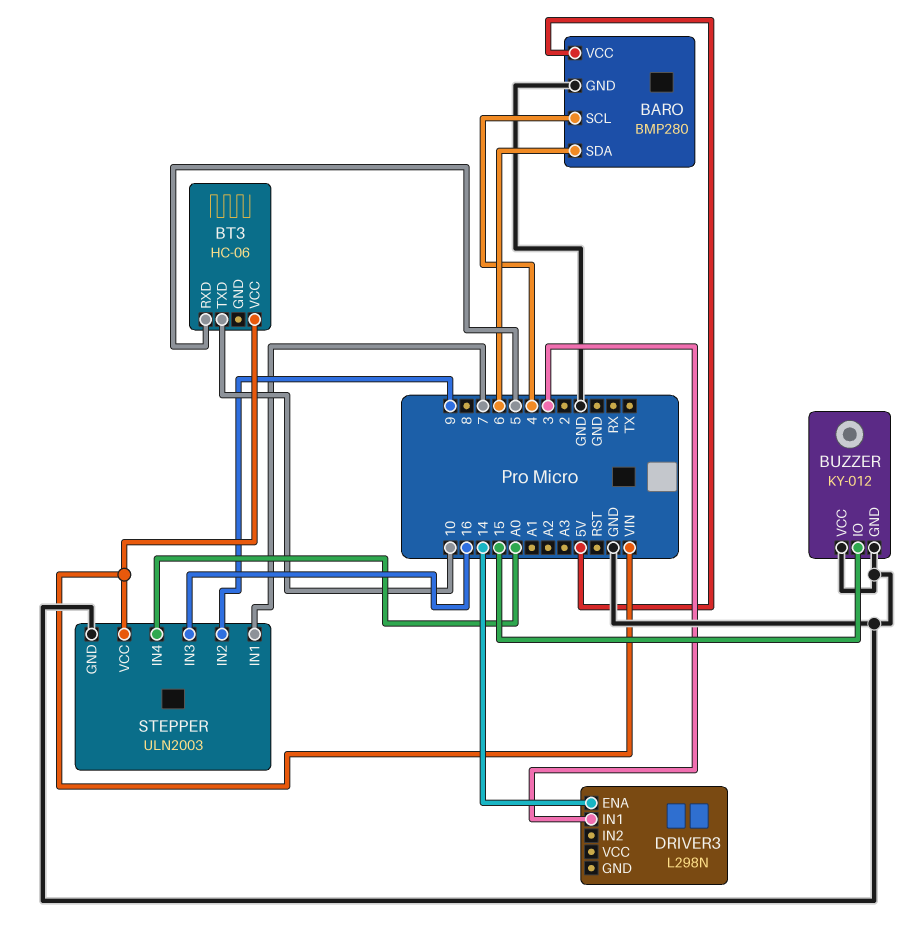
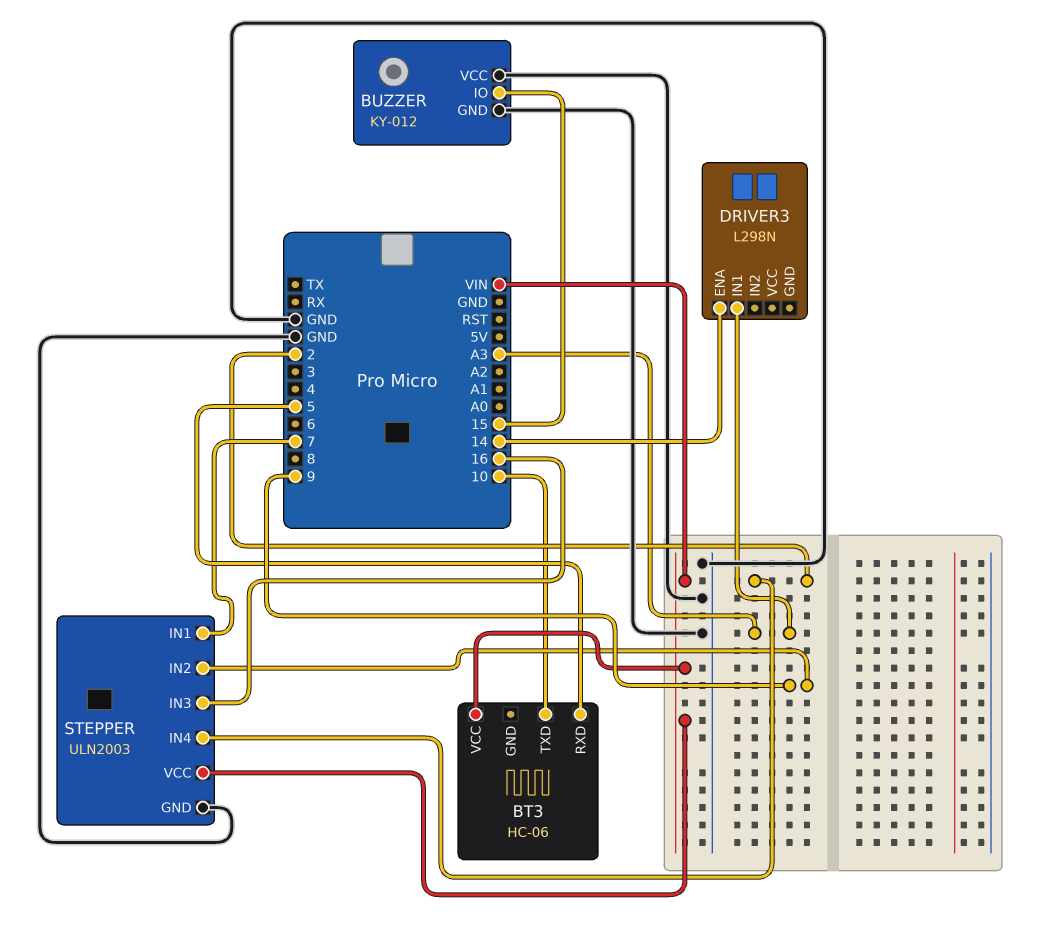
BARO: BMP280 -> none
BARO pin GND: GND -> none
BARO pin SCL: 4 -> none
BARO pin SDA: 6 -> none
BARO pin VCC: 5V -> none
DRIVER3 pin IN1: 3 -> A3
STEPPER pin IN4: A0 -> 2

